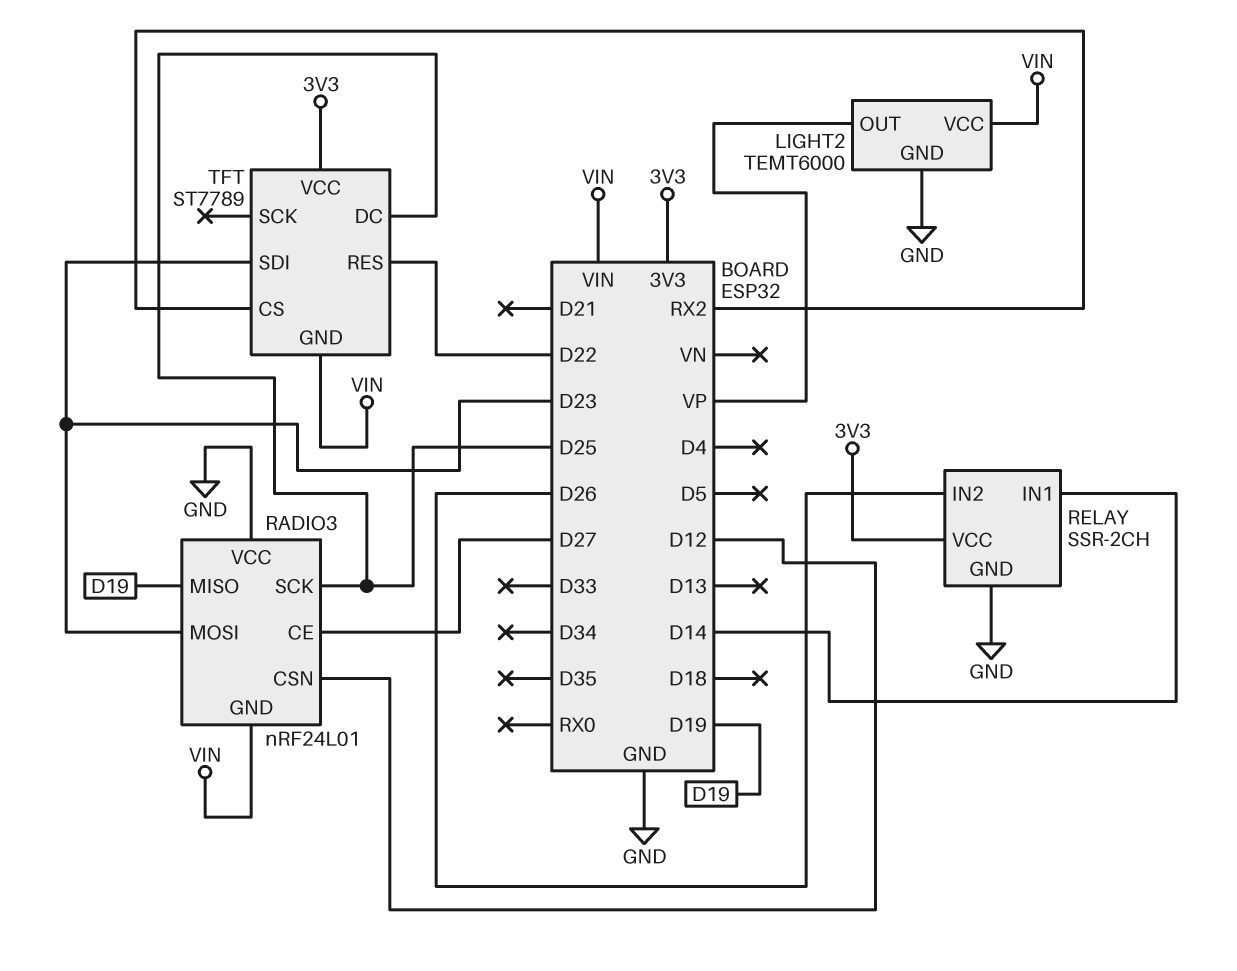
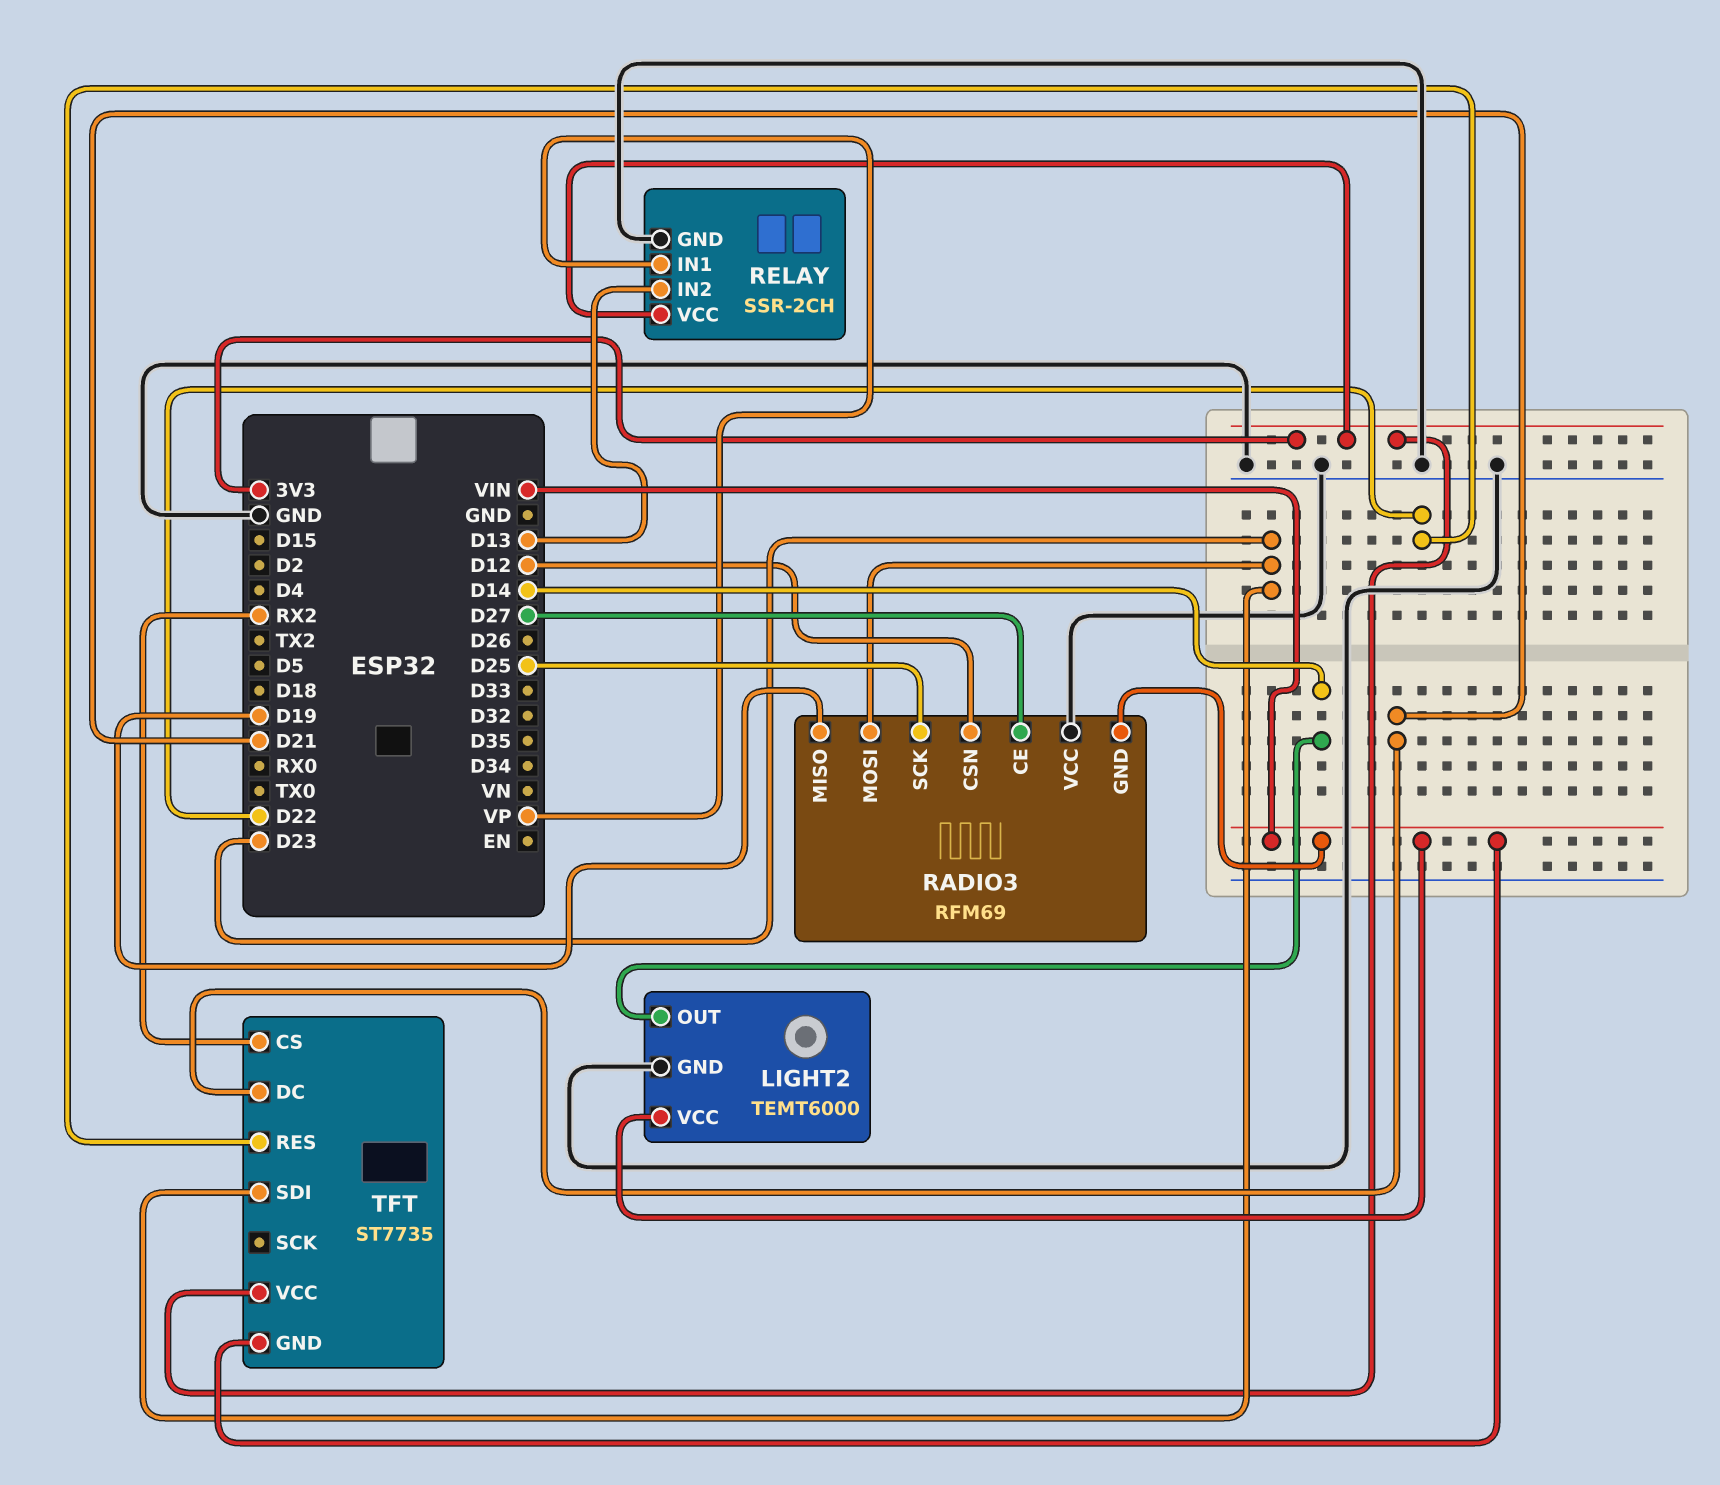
LIGHT2 pin OUT: VP -> D14
RADIO3: nRF24L01 -> RFM69
RELAY pin IN1: D14 -> VP
RELAY pin IN2: D26 -> D13
TFT: ST7789 -> ST7735
TFT pin DC: D25 -> D21

